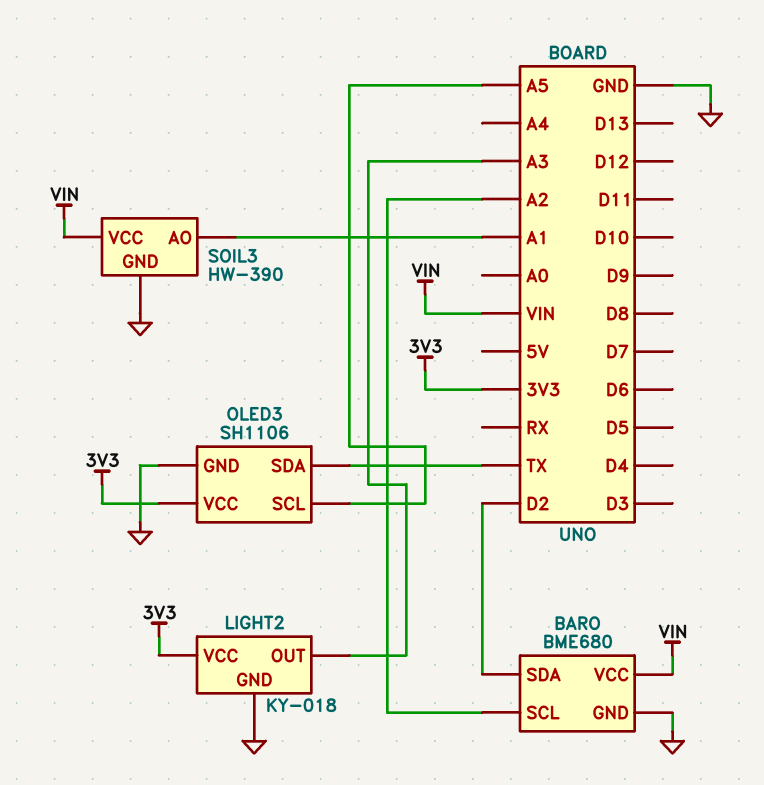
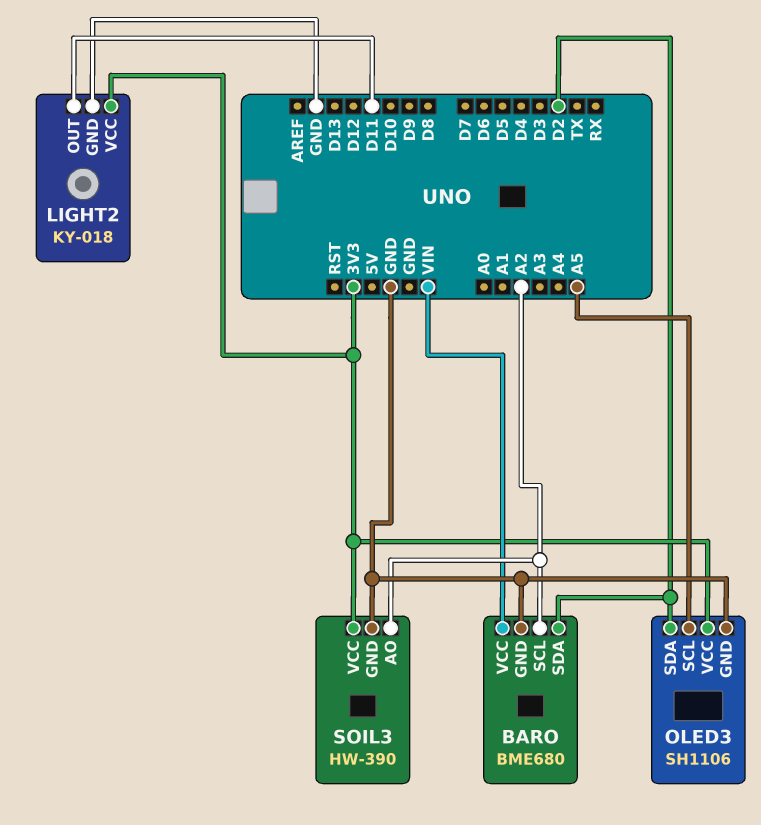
LIGHT2 pin OUT: A3 -> D11
OLED3 pin SDA: TX -> D2
SOIL3 pin AO: A1 -> A2
SOIL3 pin VCC: VIN -> 3V3

